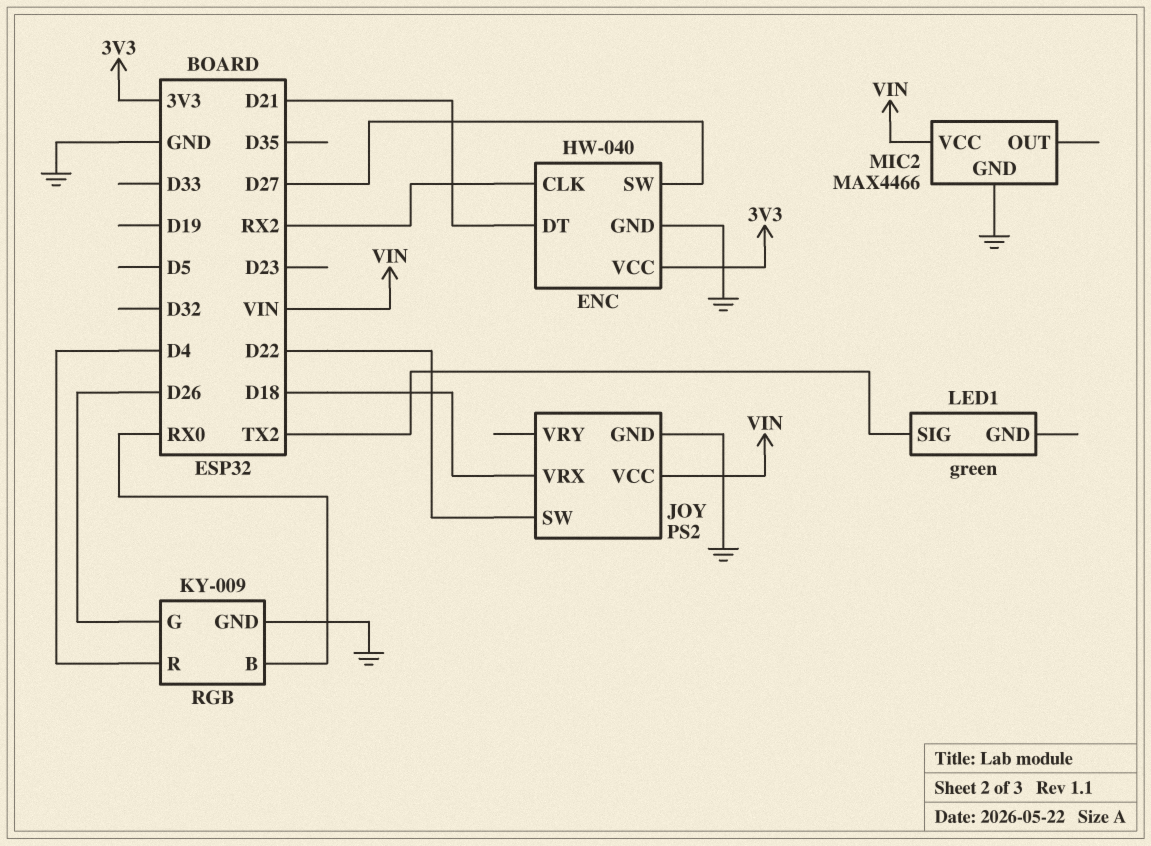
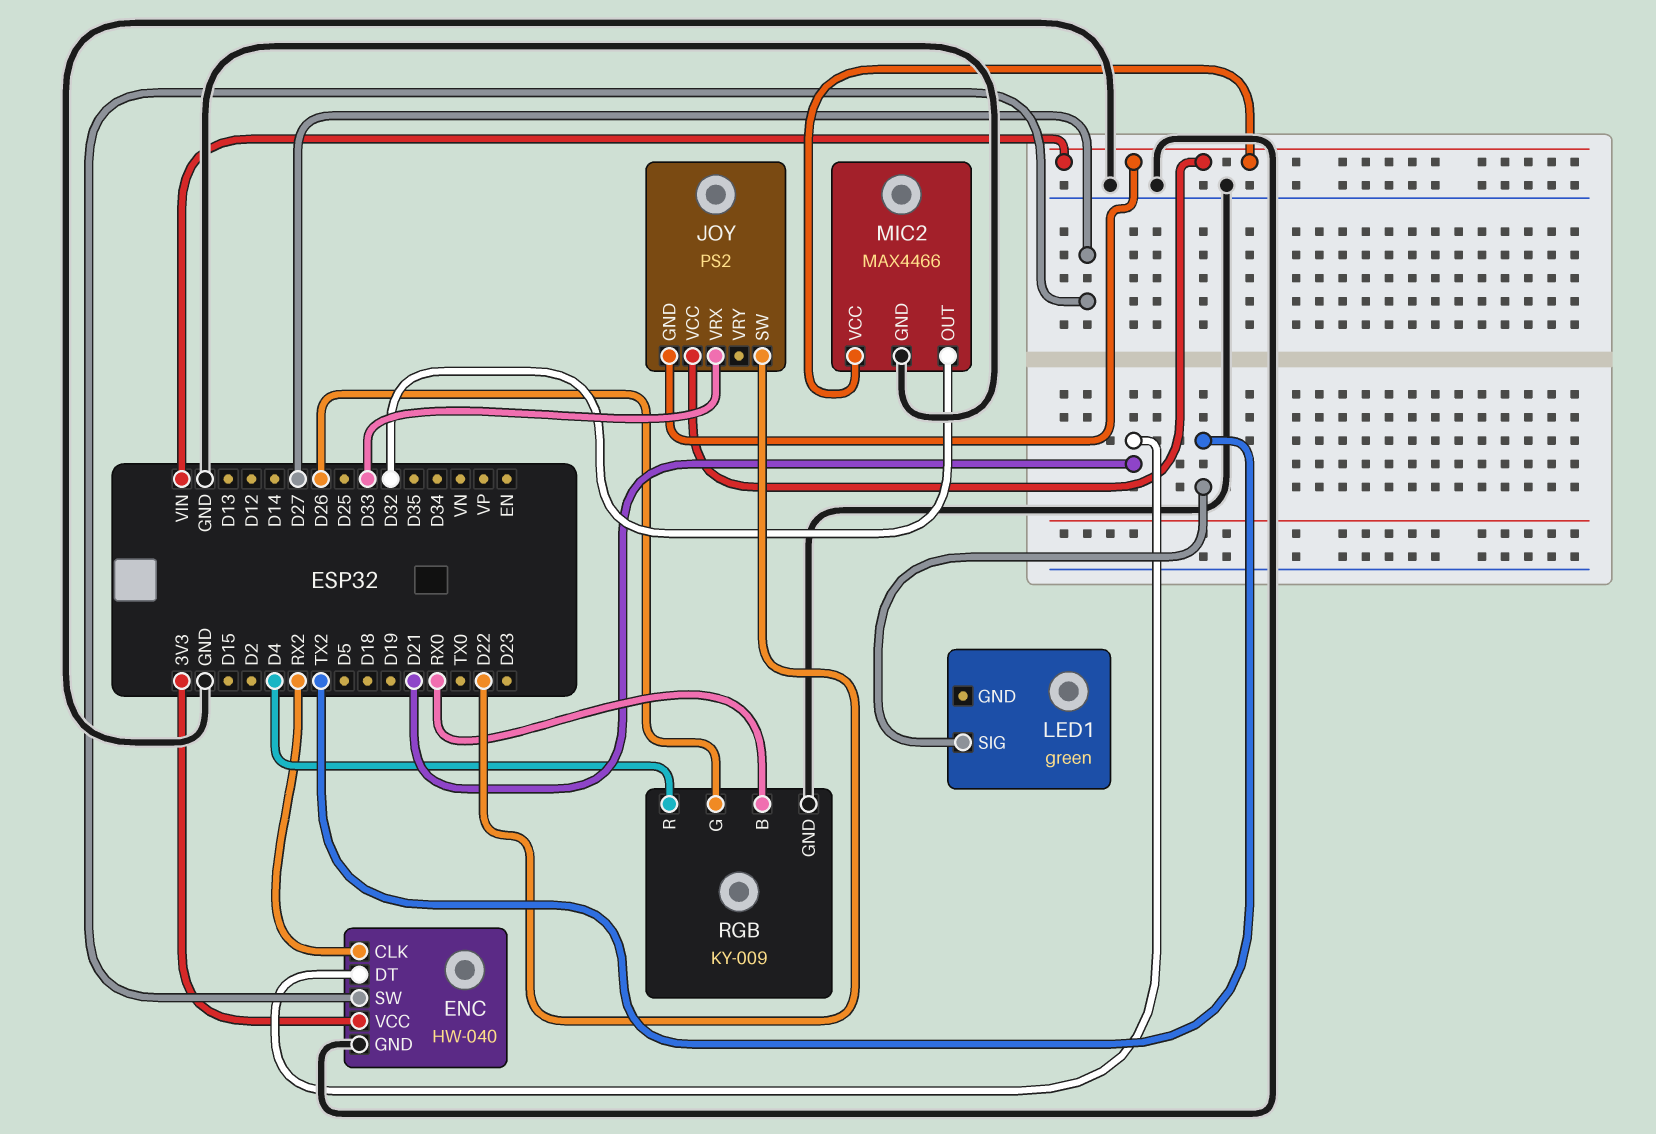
JOY pin GND: GND -> VIN
JOY pin VRX: D18 -> D33
MIC2 pin OUT: none -> D32

